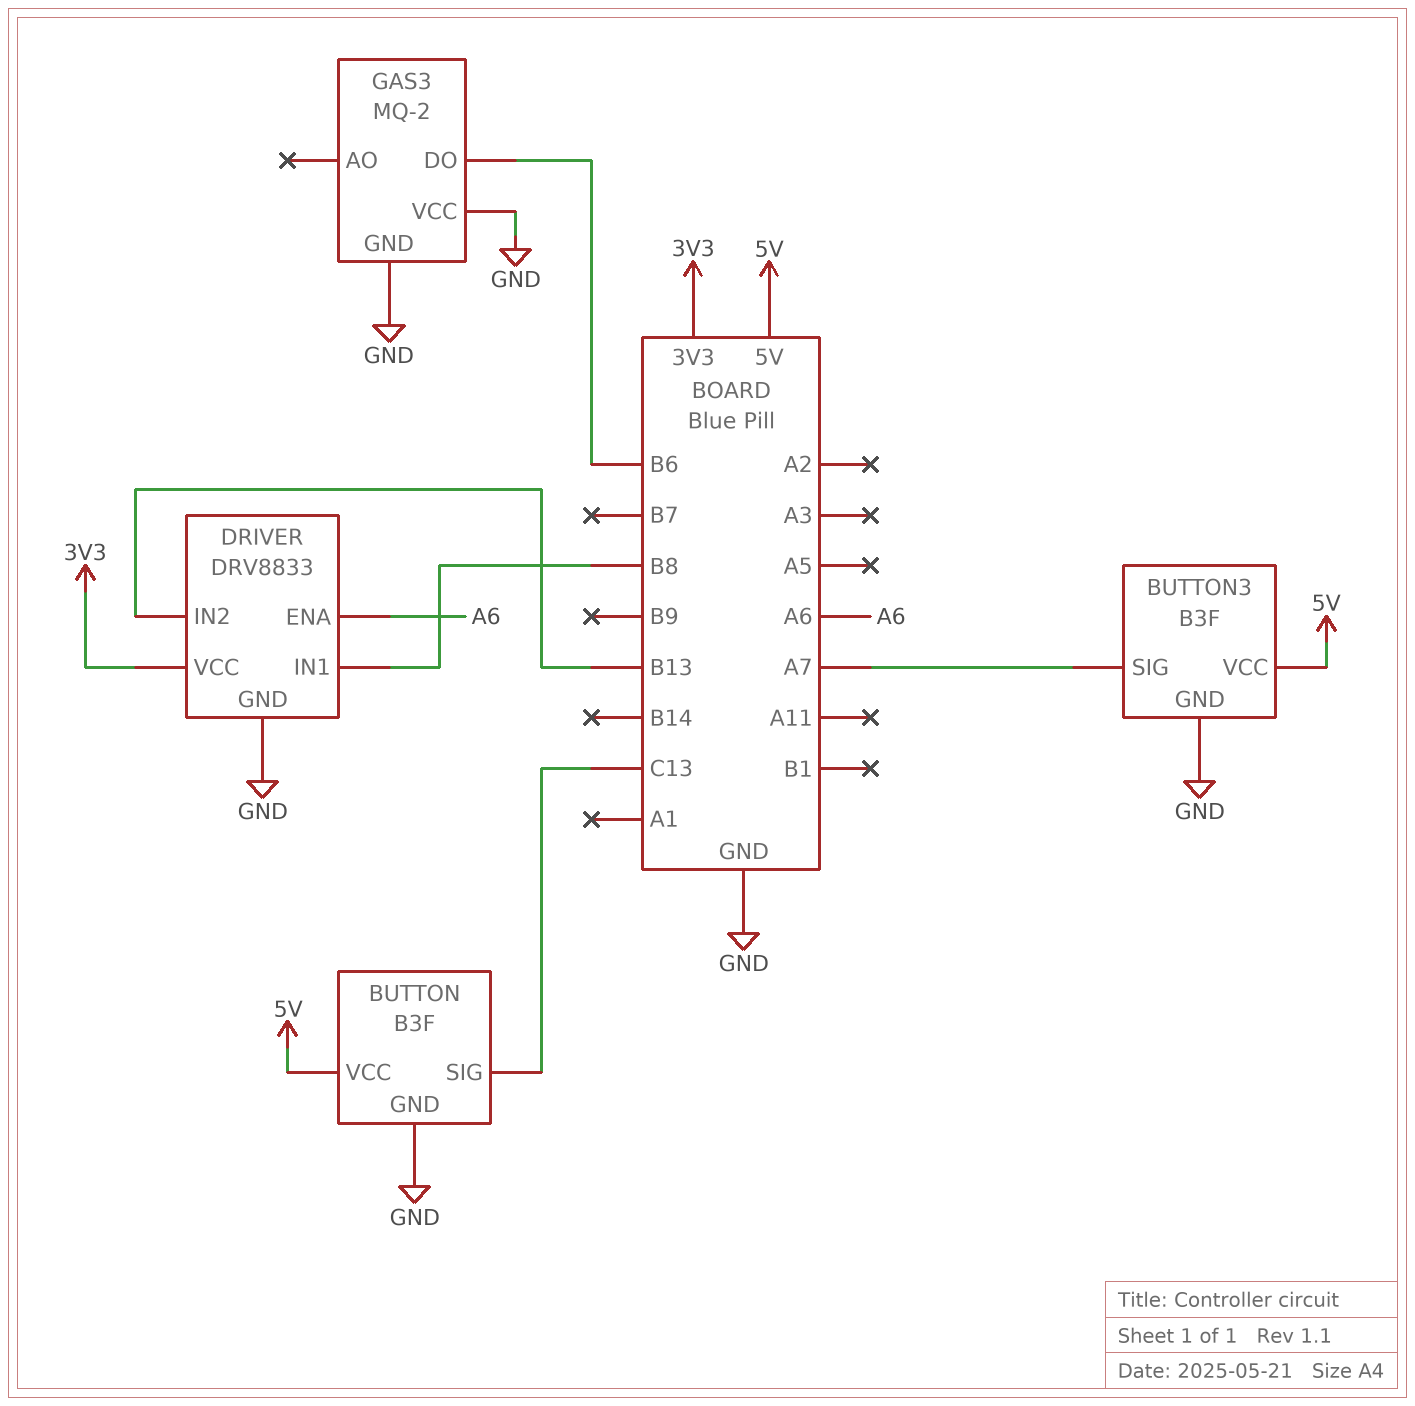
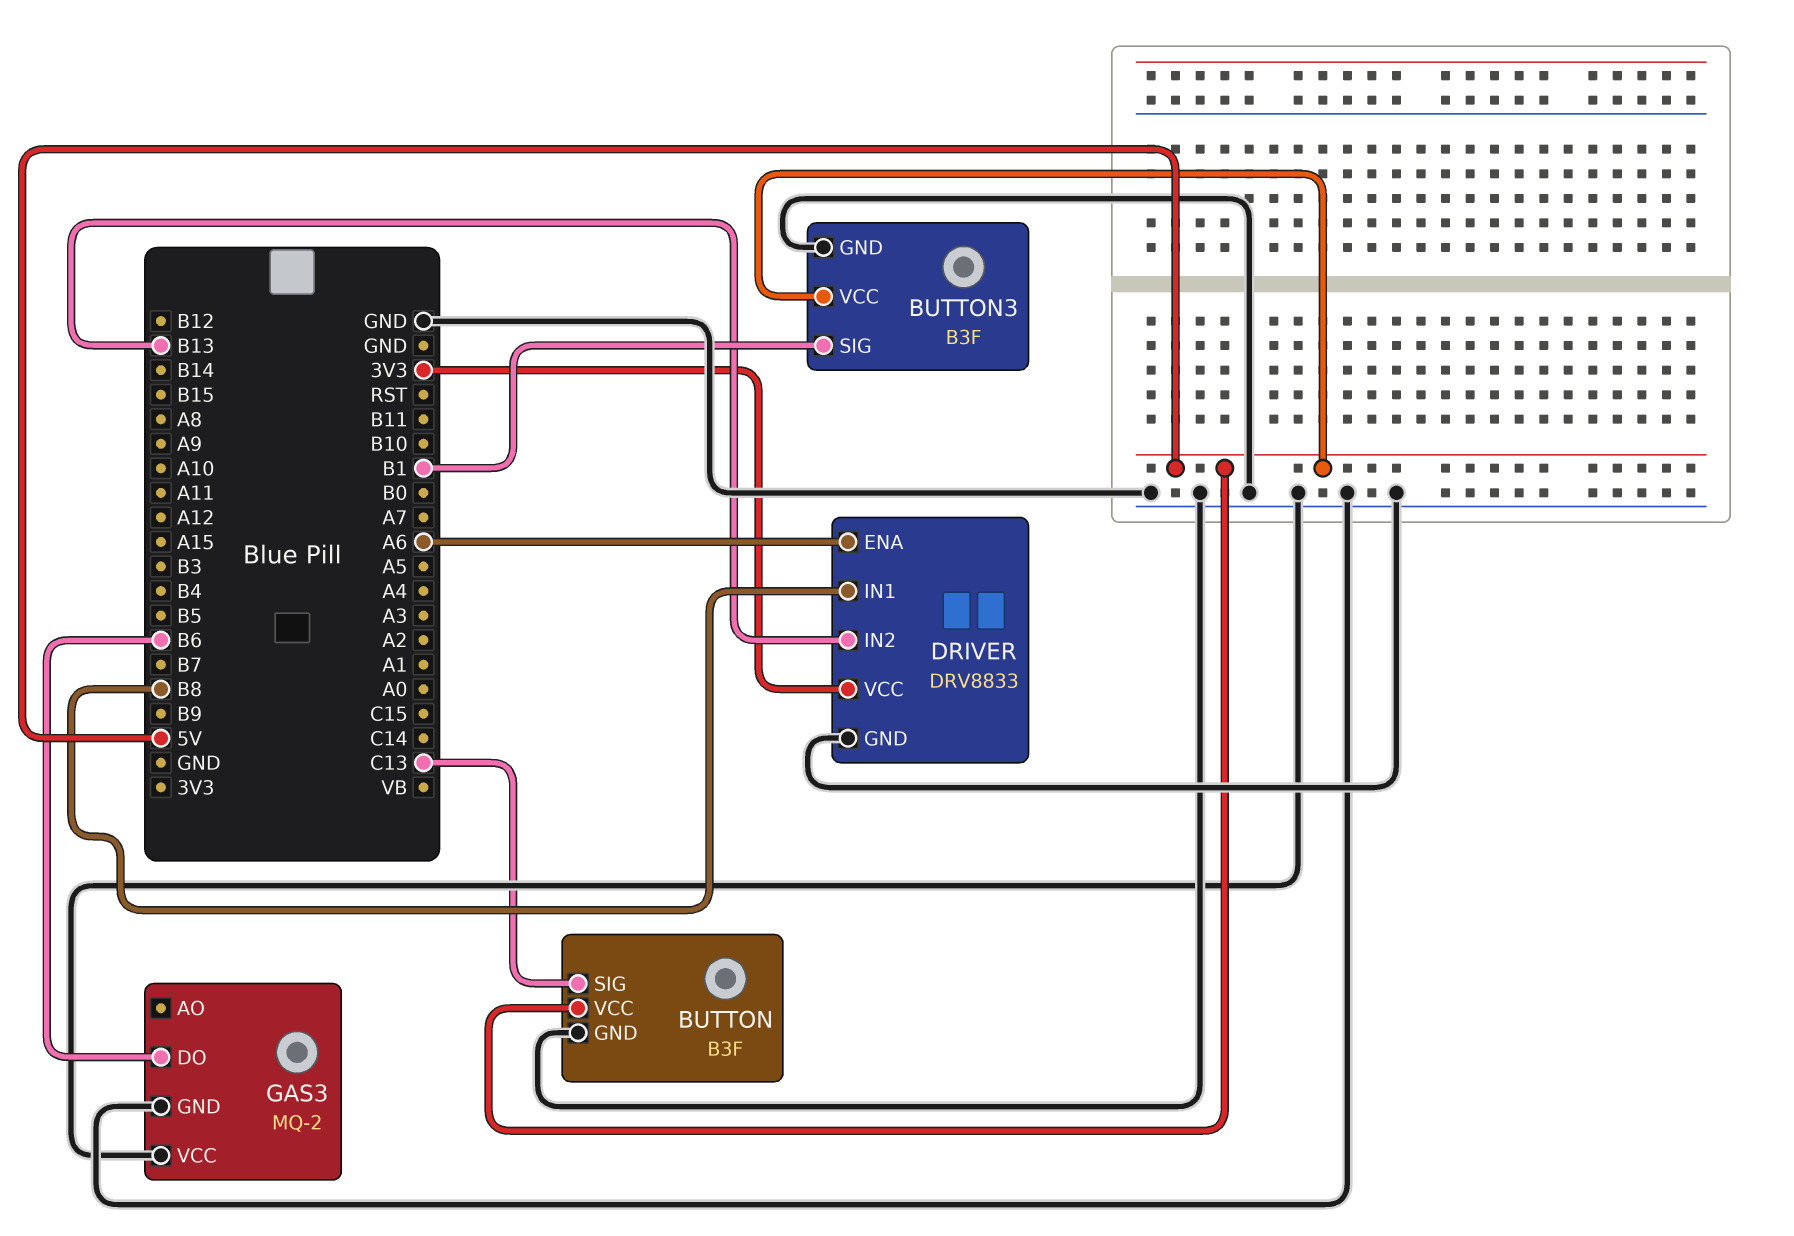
BUTTON3 pin SIG: A7 -> B1

